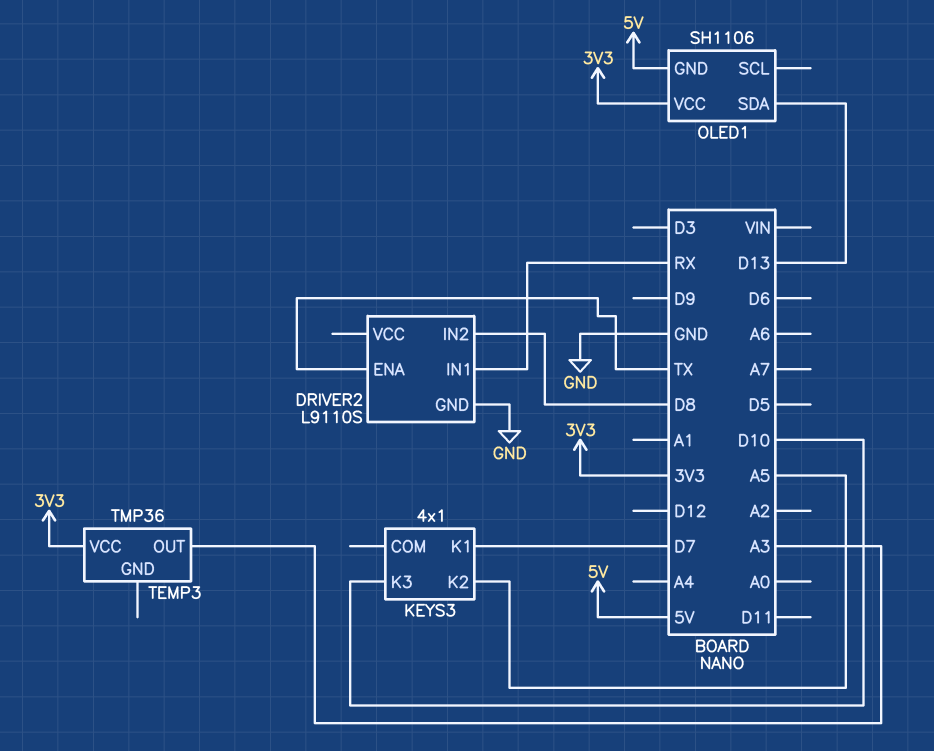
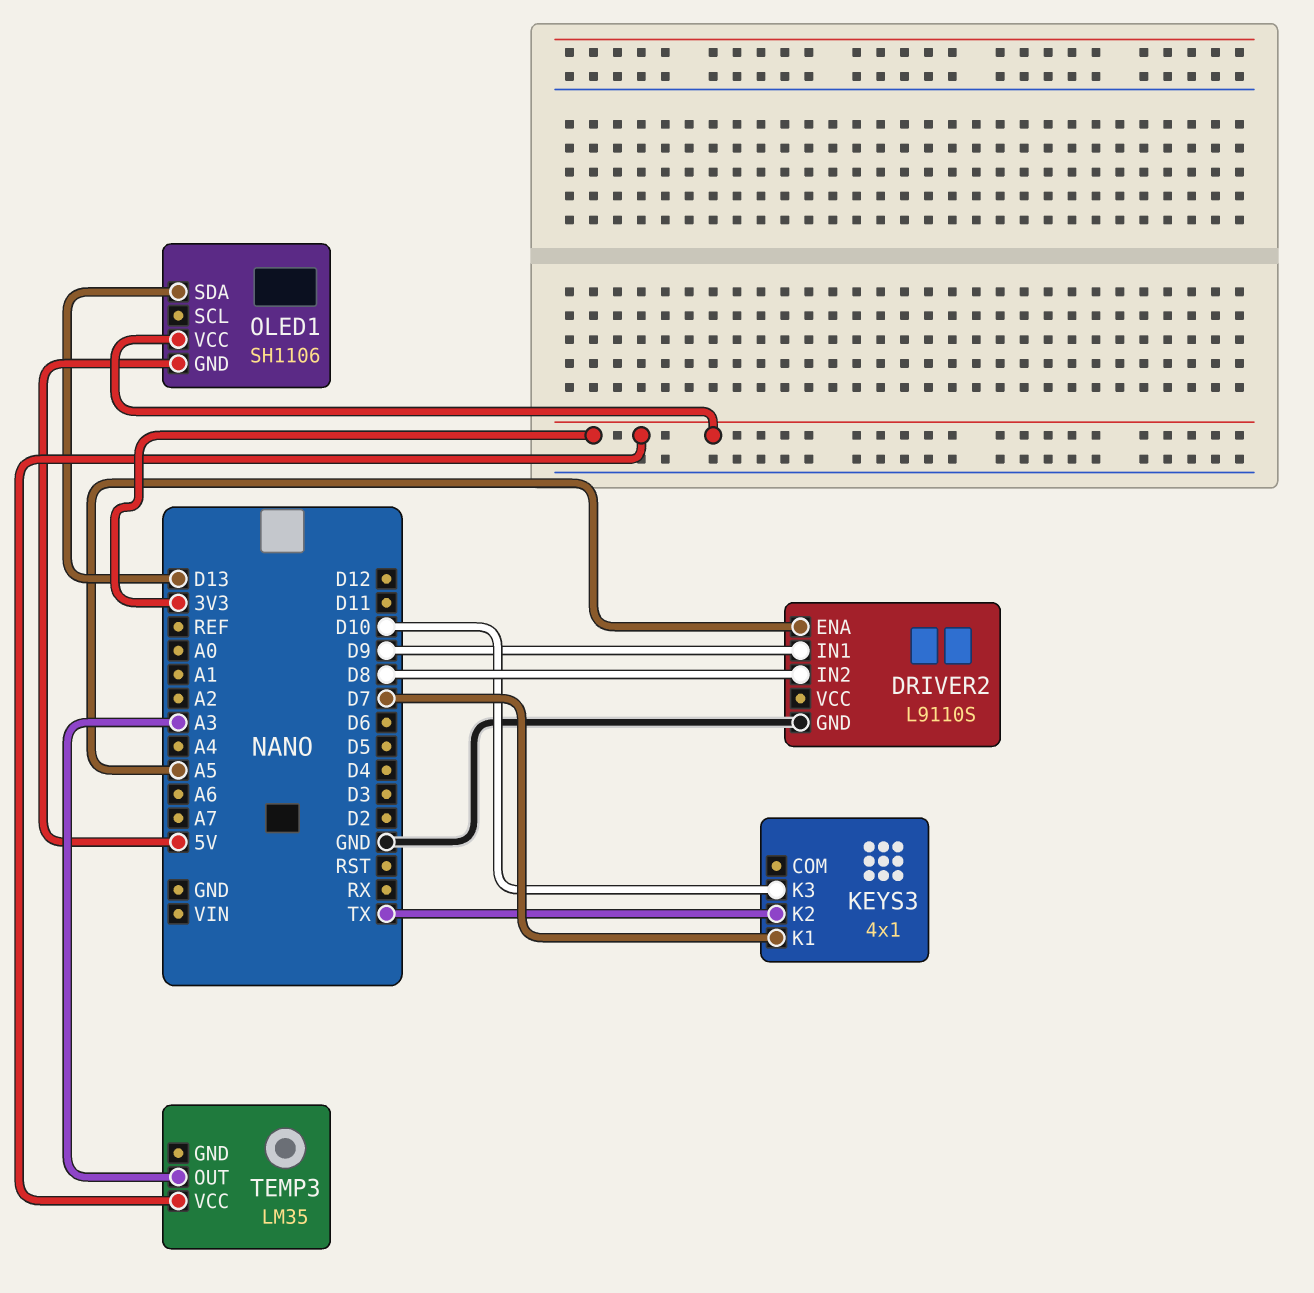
DRIVER2 pin ENA: TX -> A5
DRIVER2 pin IN1: RX -> D9
KEYS3 pin K2: A5 -> TX
TEMP3: TMP36 -> LM35

